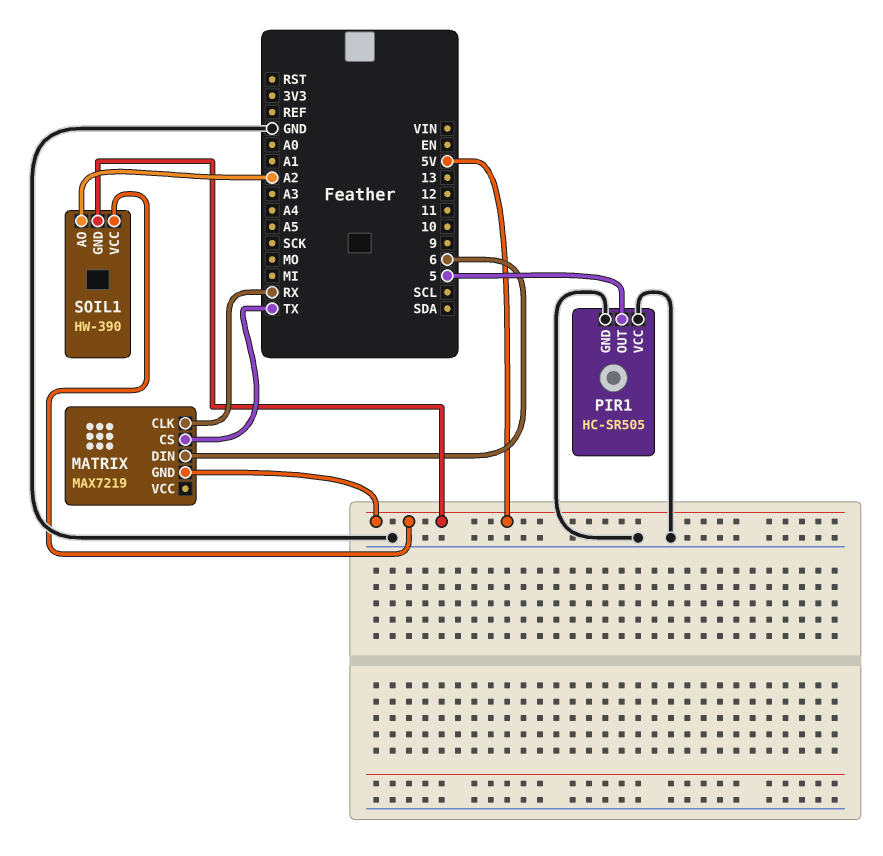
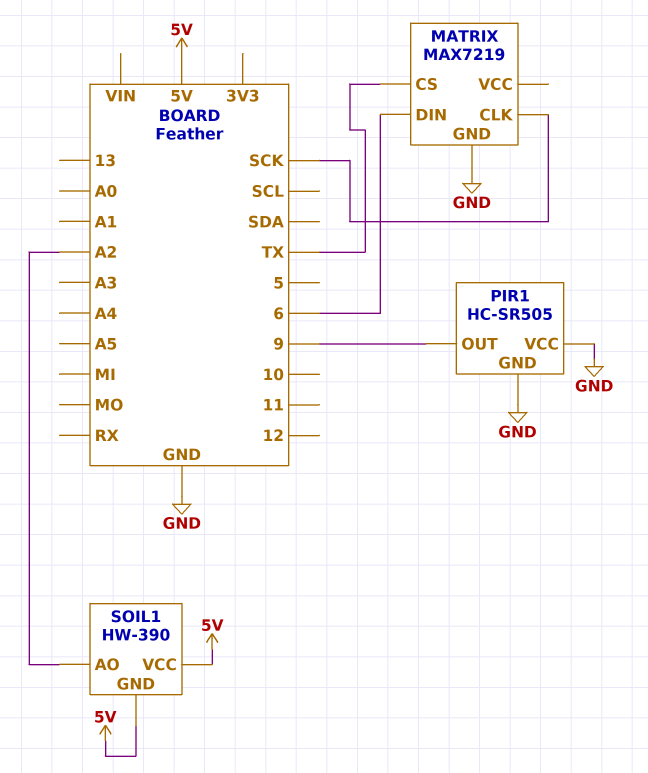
MATRIX pin CLK: RX -> SCK
MATRIX pin GND: 5V -> GND
PIR1 pin OUT: 5 -> 9

